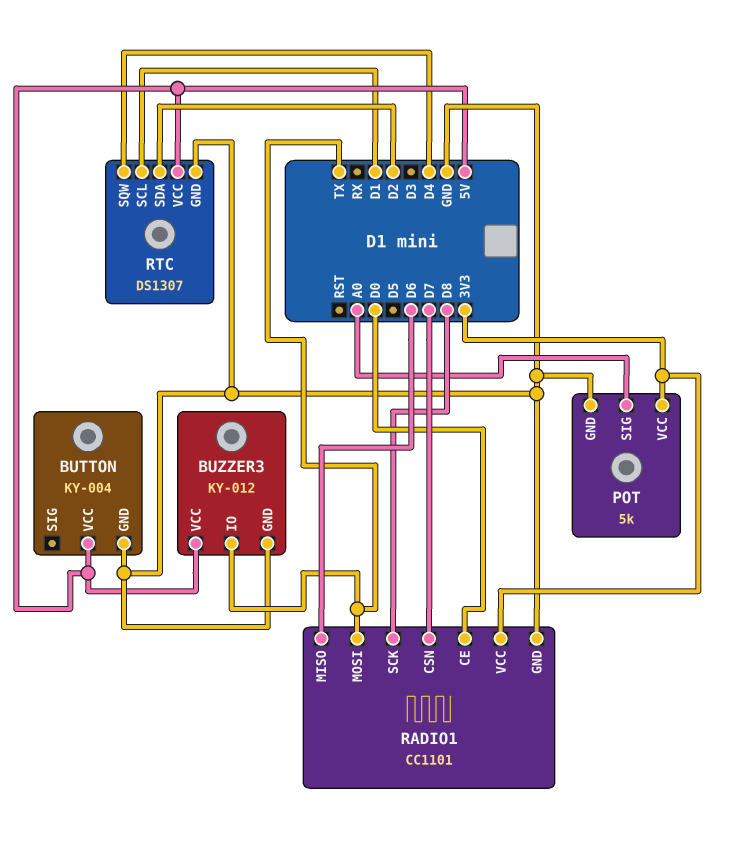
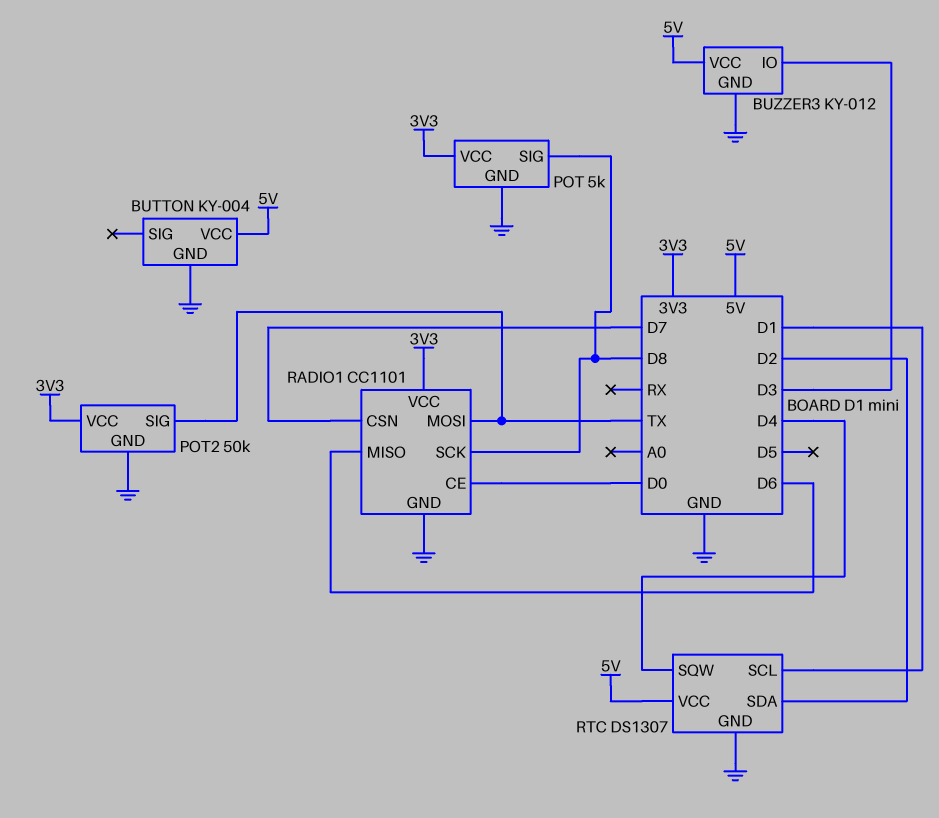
BUZZER3 pin IO: TX -> D3
POT pin SIG: A0 -> D8
POT2: none -> 50k
POT2 pin GND: none -> GND
POT2 pin SIG: none -> TX
POT2 pin VCC: none -> 3V3

